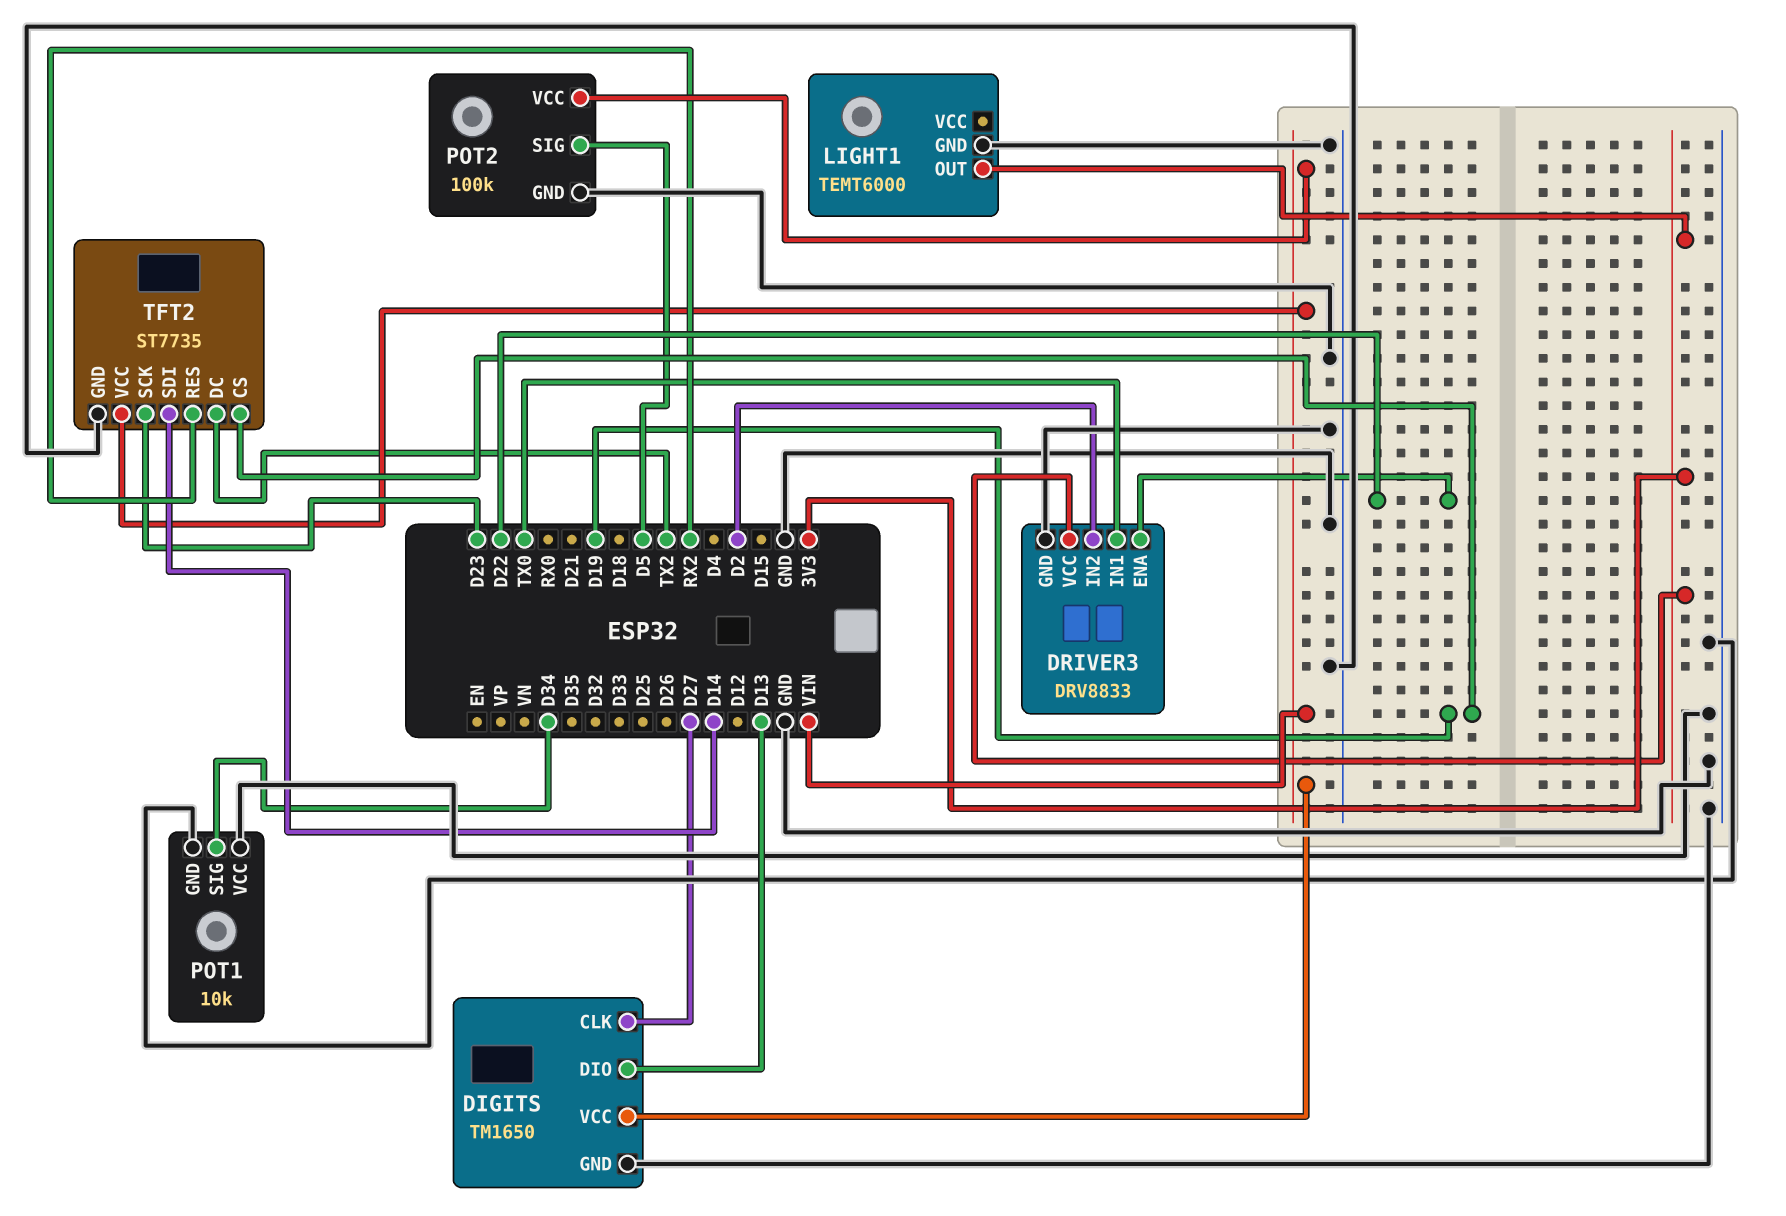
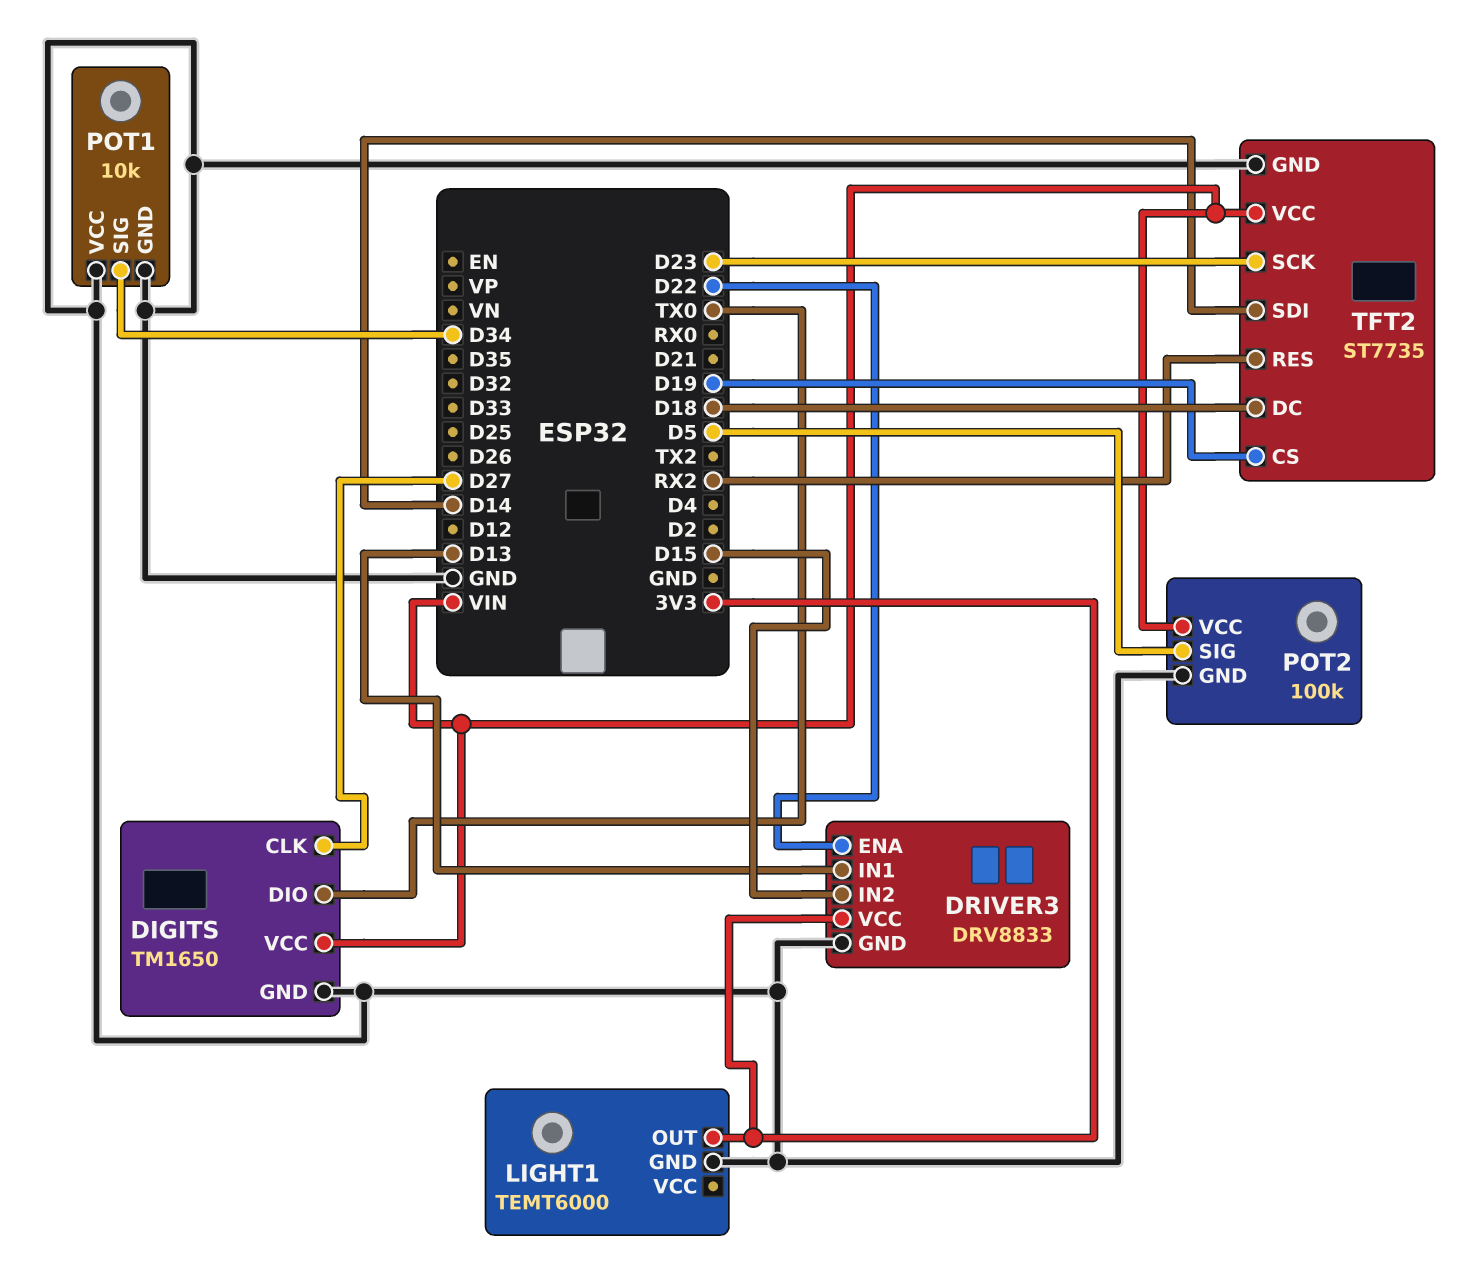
DIGITS pin DIO: D13 -> TX0
DRIVER3 pin IN1: TX0 -> D13
DRIVER3 pin IN2: D2 -> D15
TFT2 pin DC: TX2 -> D18

